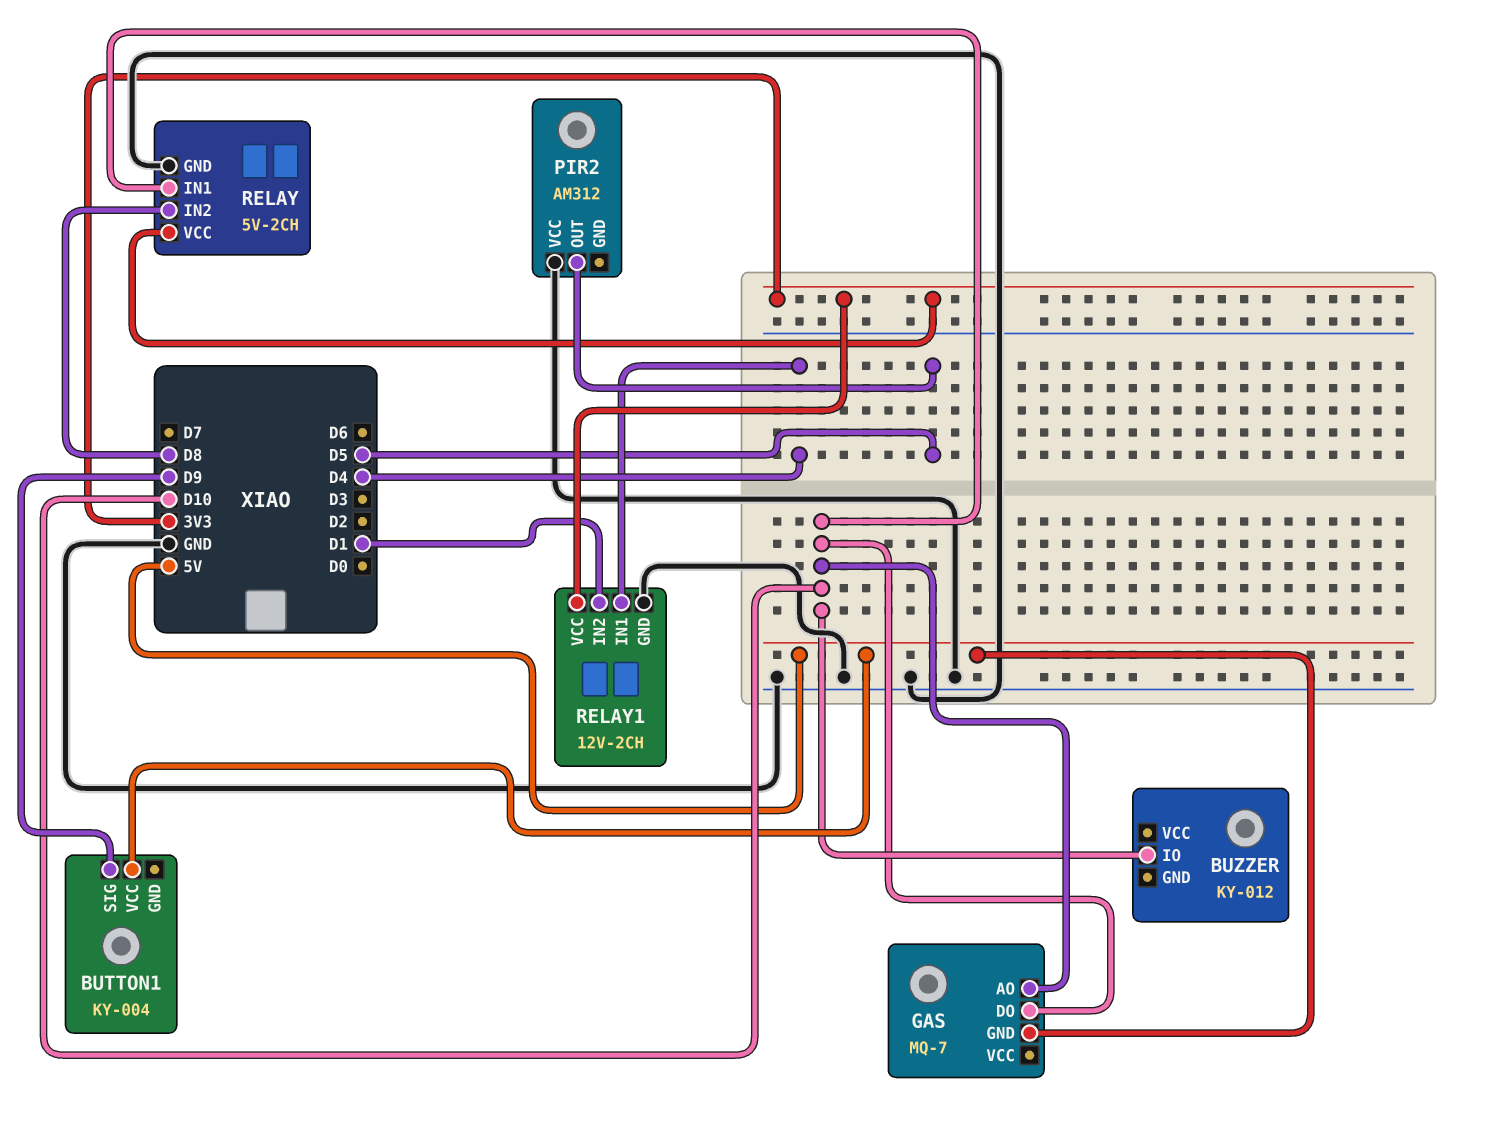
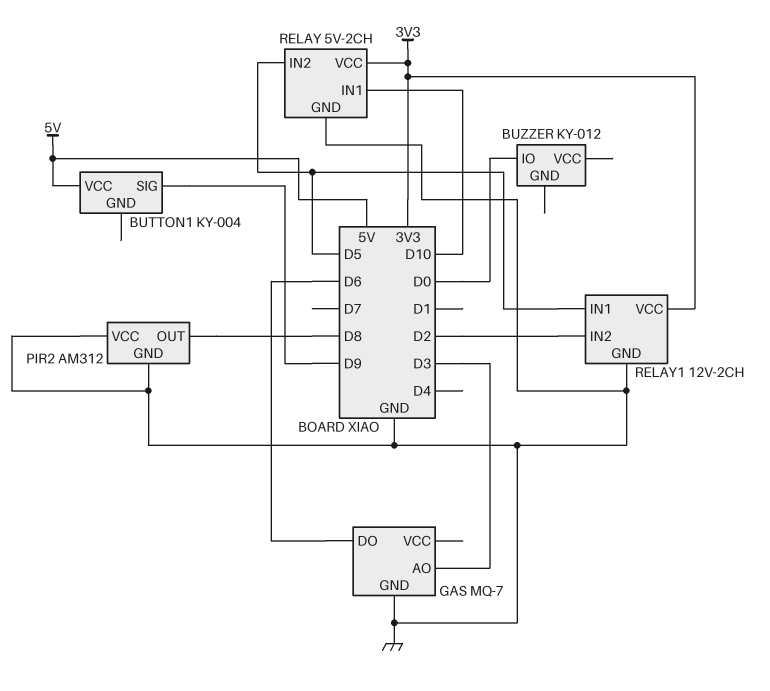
BUZZER pin IO: D10 -> D0
GAS pin AO: D10 -> D3
GAS pin DO: D10 -> D6
GAS pin GND: 5V -> GND
PIR2 pin GND: none -> GND
PIR2 pin OUT: D5 -> D8
RELAY pin IN2: D8 -> D5
RELAY1 pin IN1: D4 -> D5
RELAY1 pin IN2: D1 -> D2

